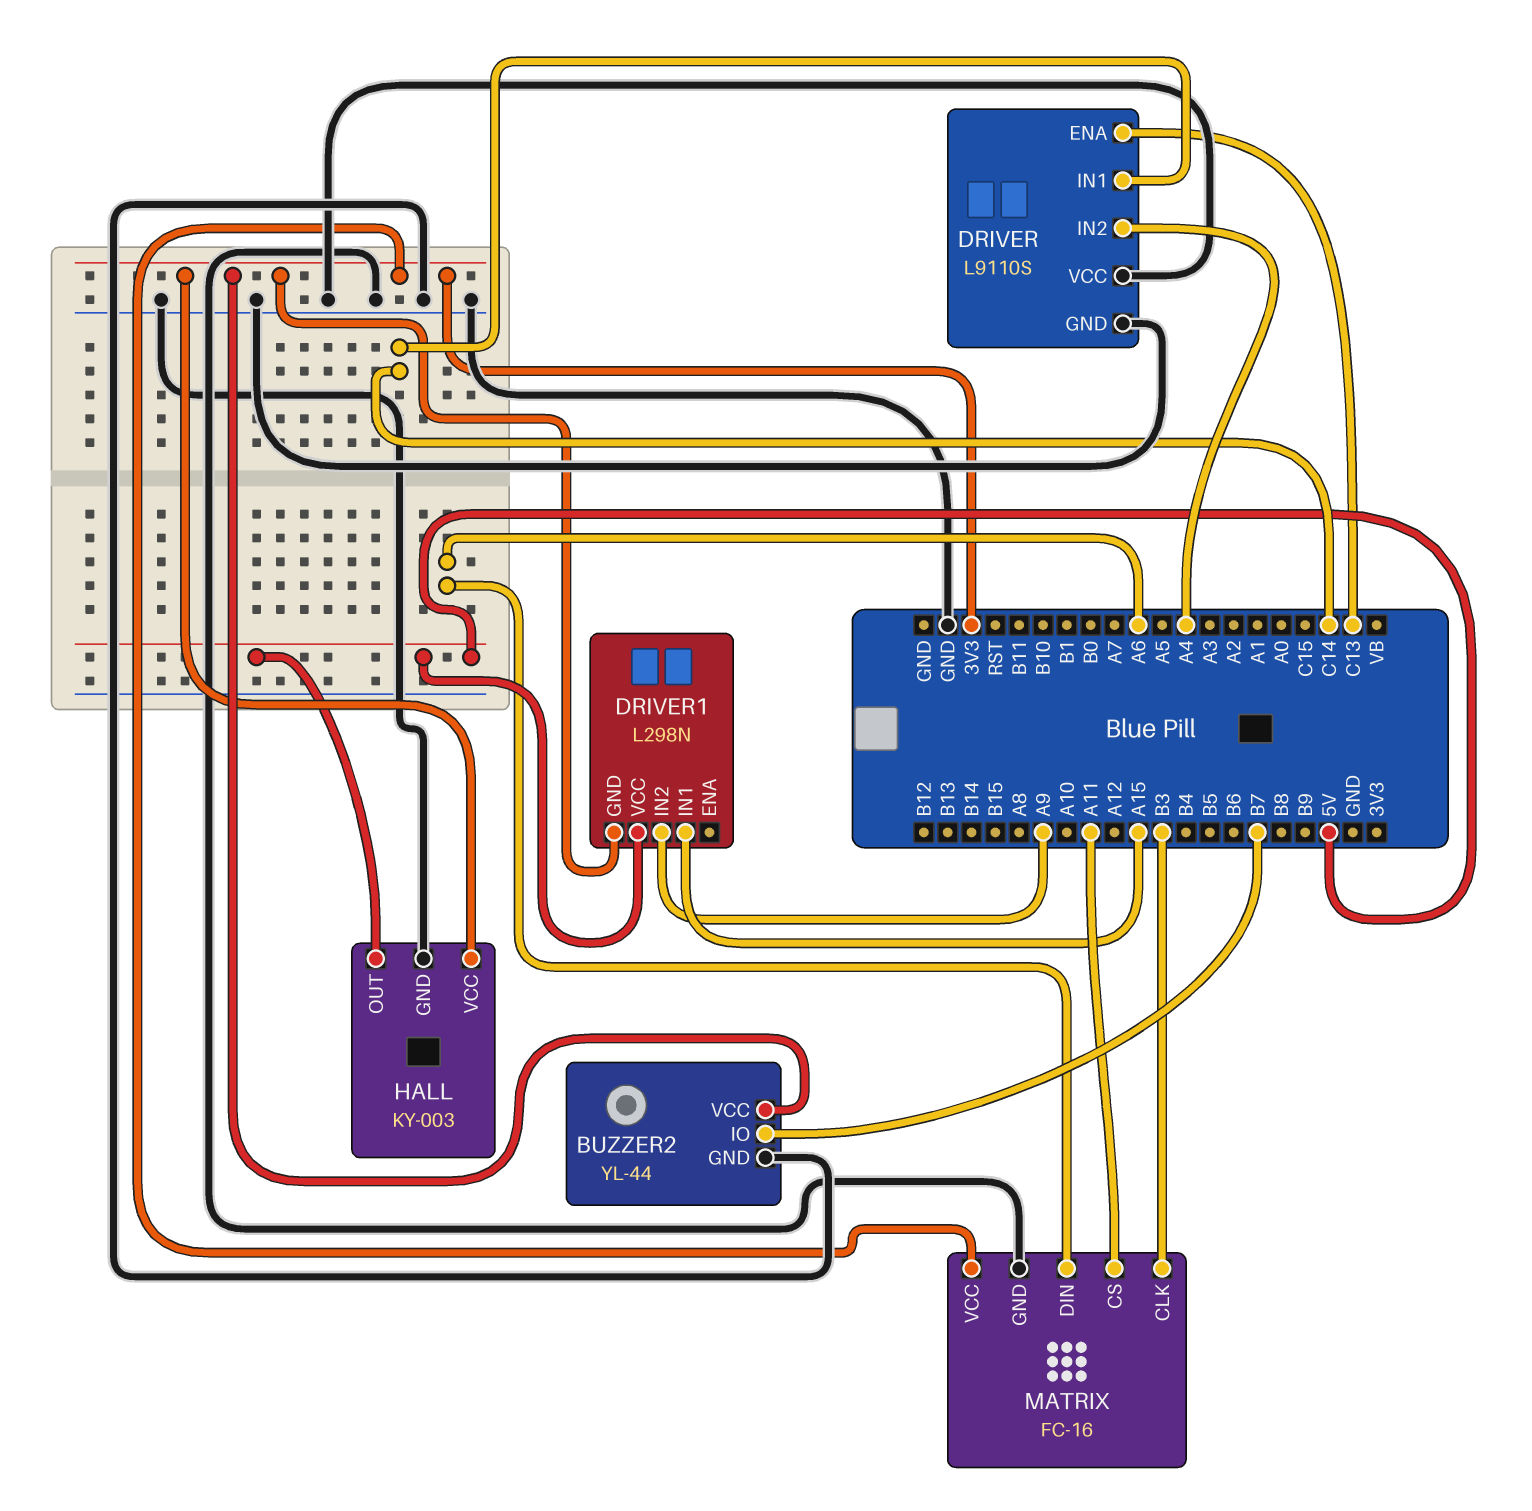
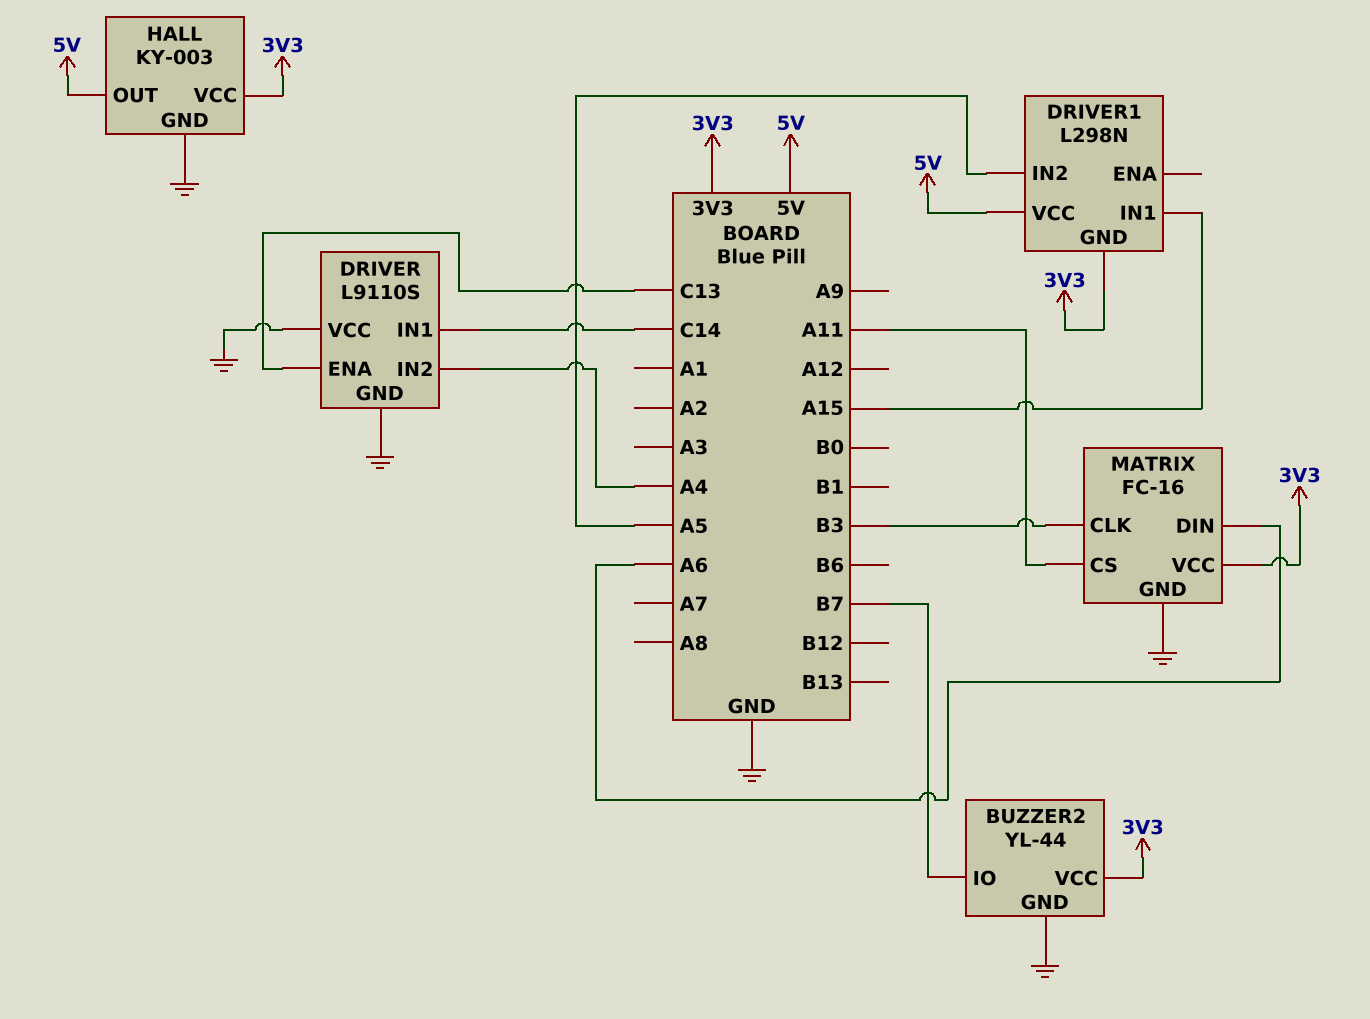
DRIVER1 pin IN2: A9 -> A5

